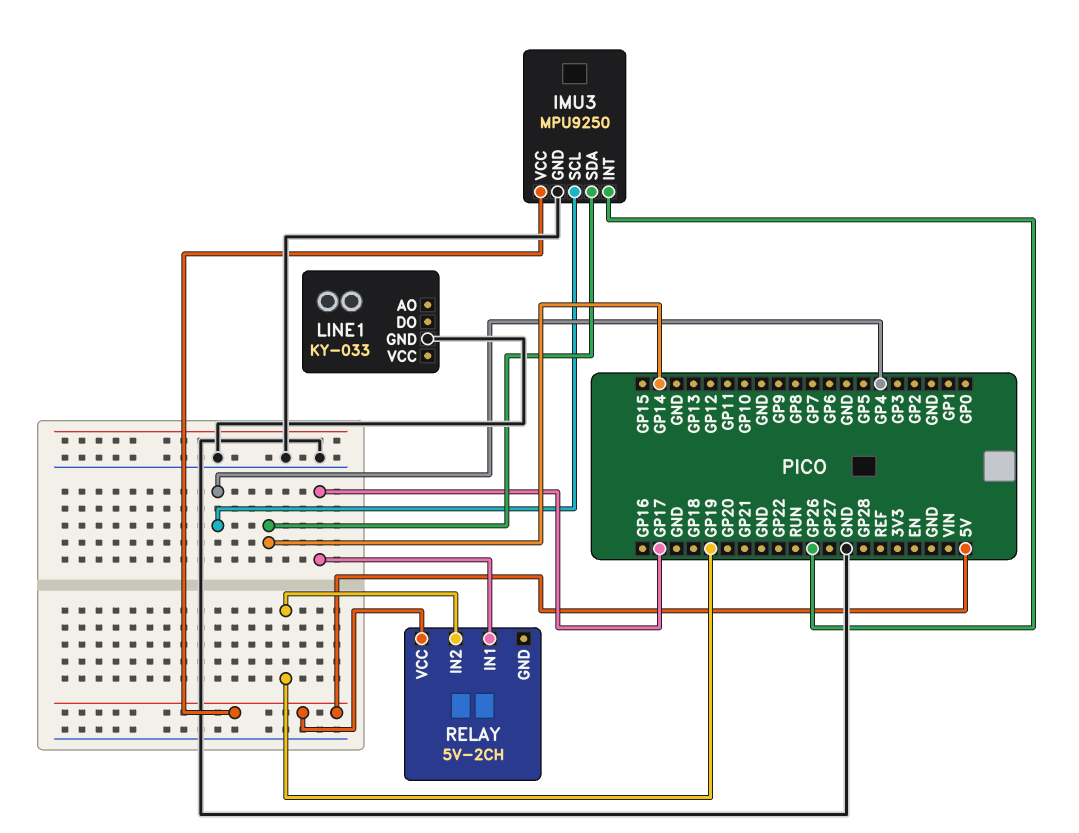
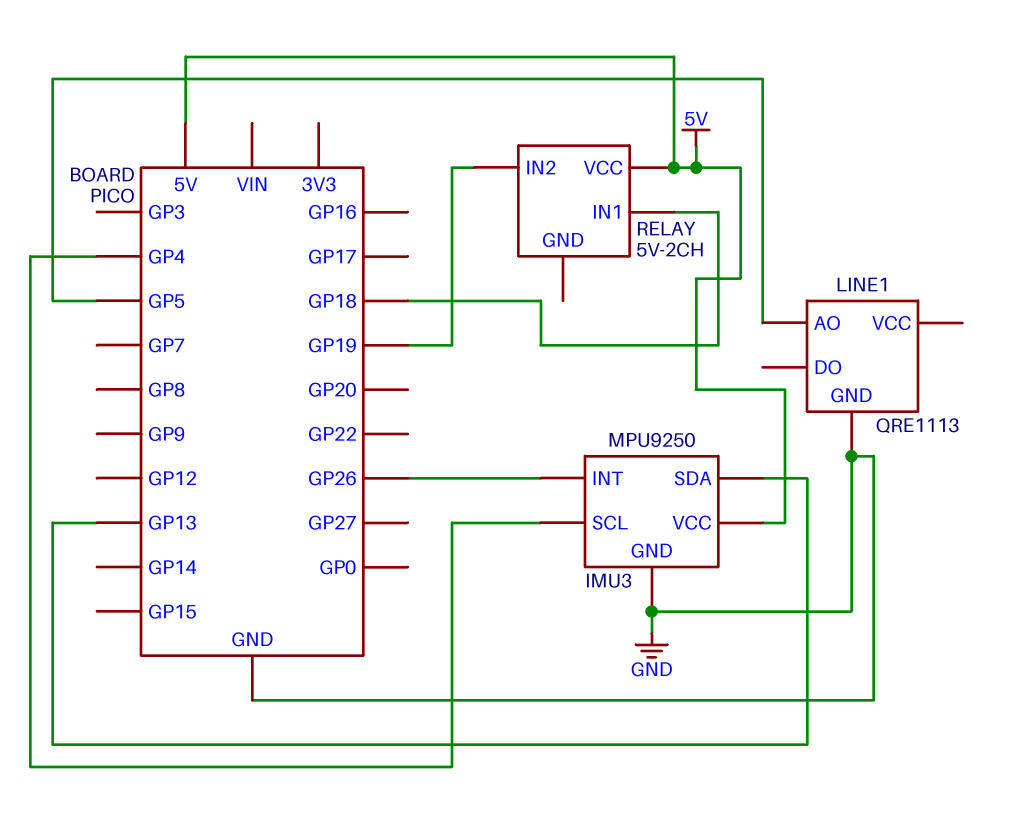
IMU3 pin SDA: GP14 -> GP13
LINE1: KY-033 -> QRE1113
LINE1 pin AO: none -> GP5
RELAY pin IN1: GP17 -> GP18

